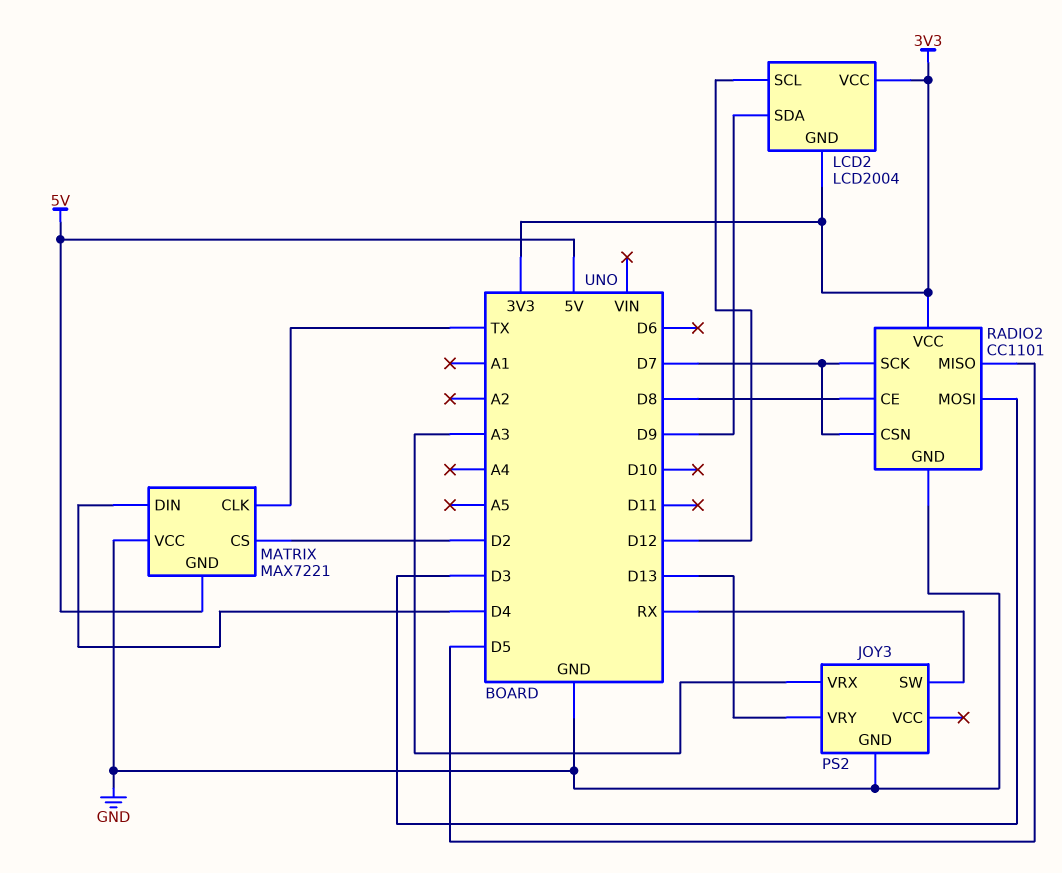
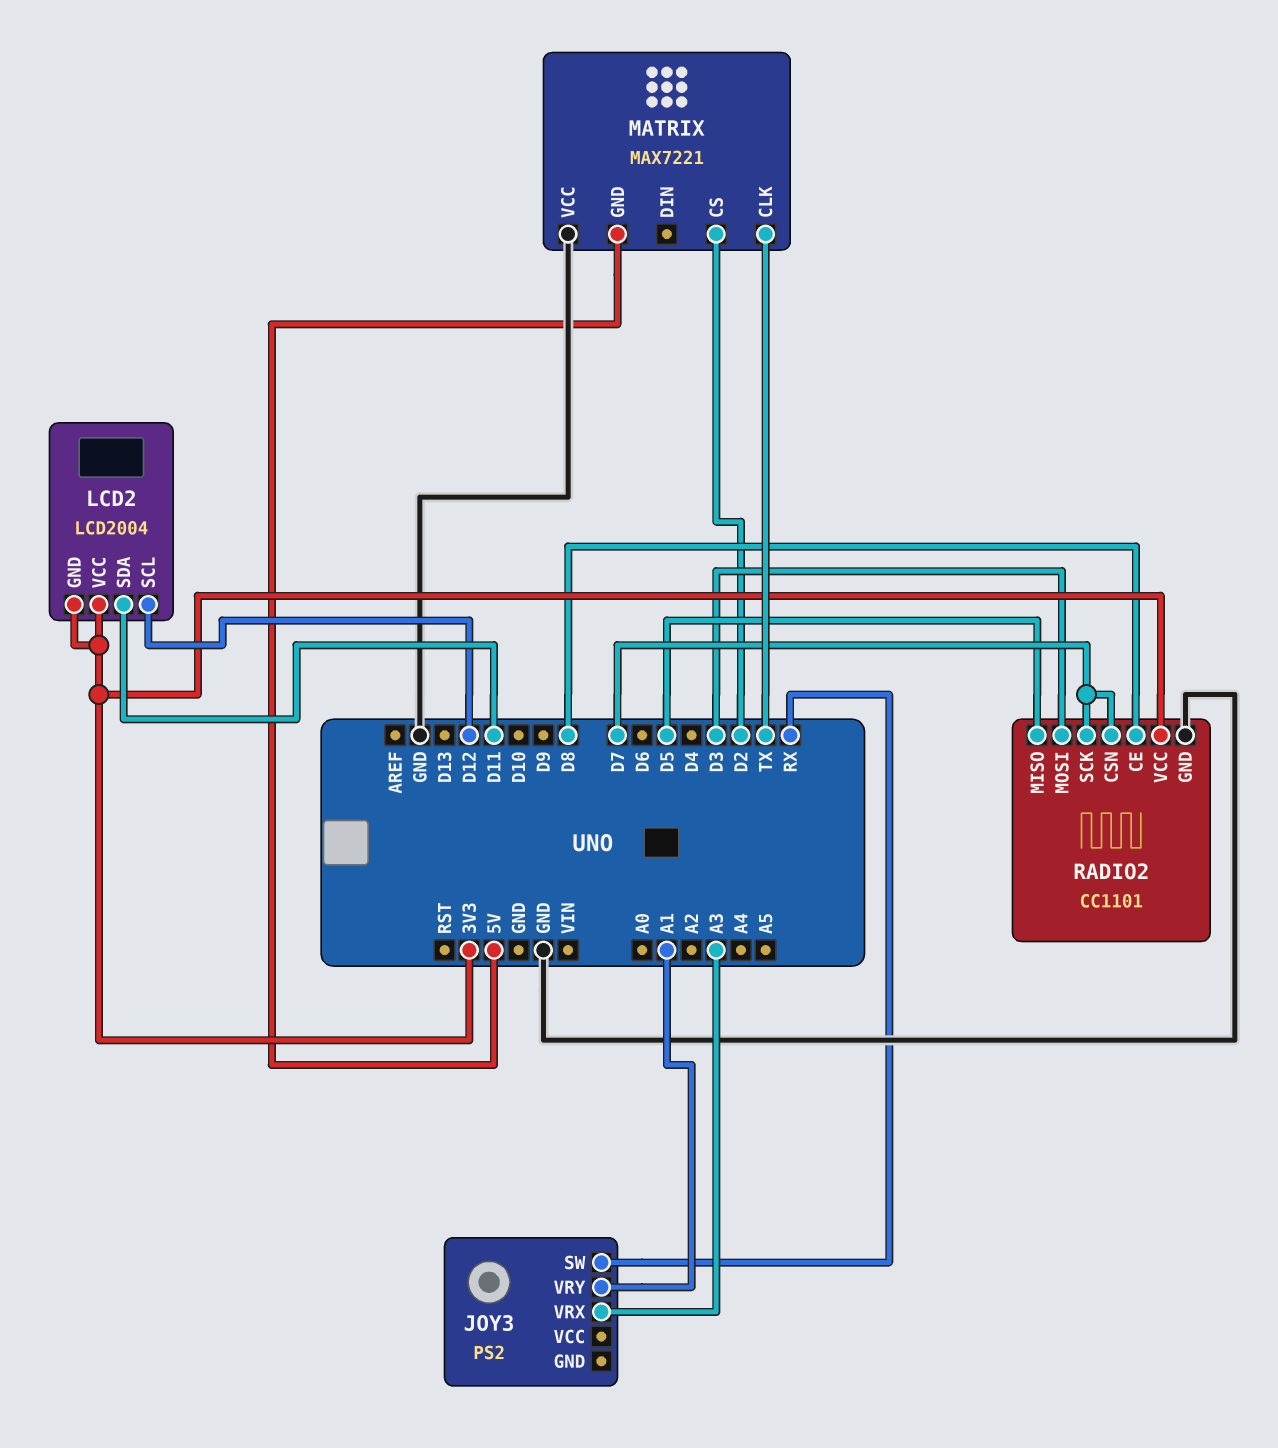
JOY3 pin GND: GND -> none
JOY3 pin VRY: D13 -> A1
LCD2 pin SDA: D9 -> D11
MATRIX pin DIN: D4 -> none

